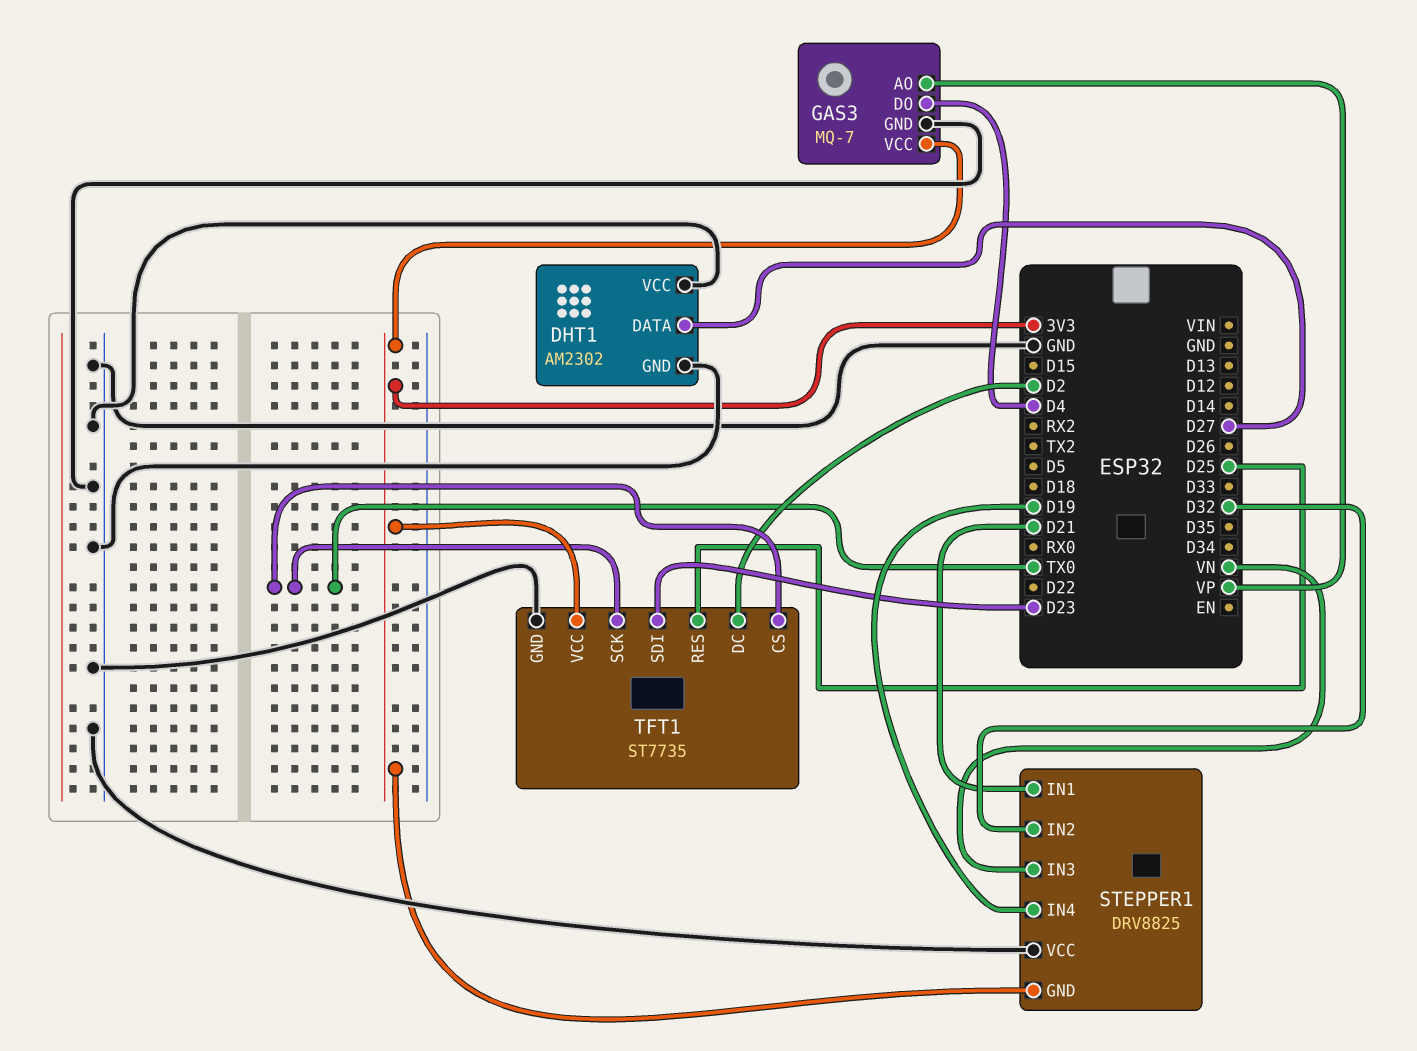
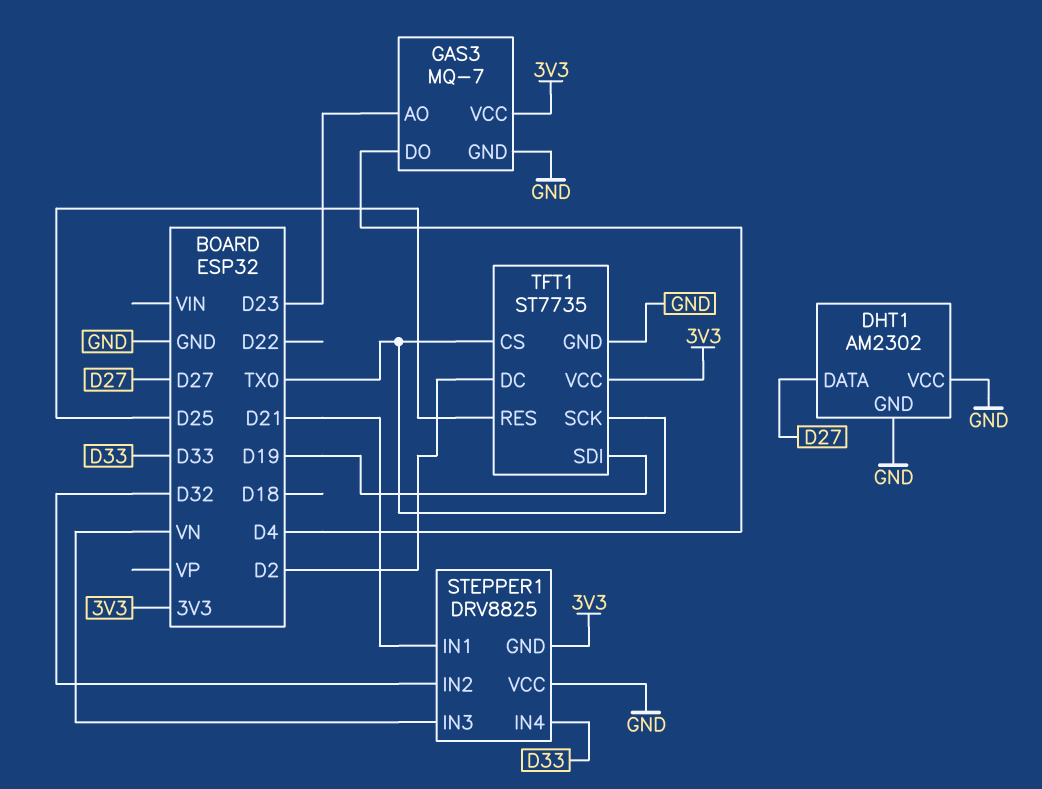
GAS3 pin AO: VP -> D23
STEPPER1 pin IN4: D19 -> D33
TFT1 pin SDI: D23 -> D19

